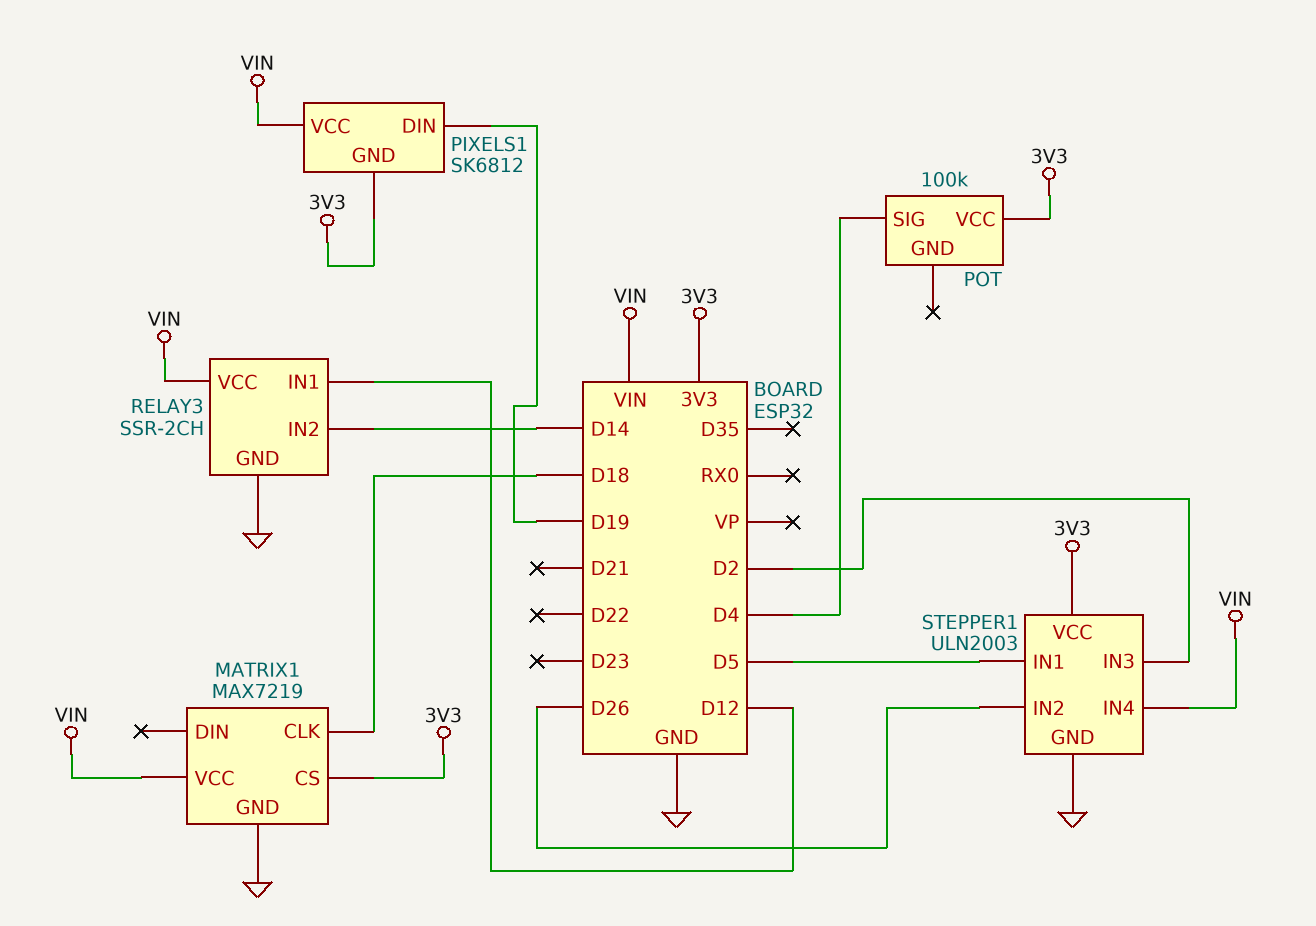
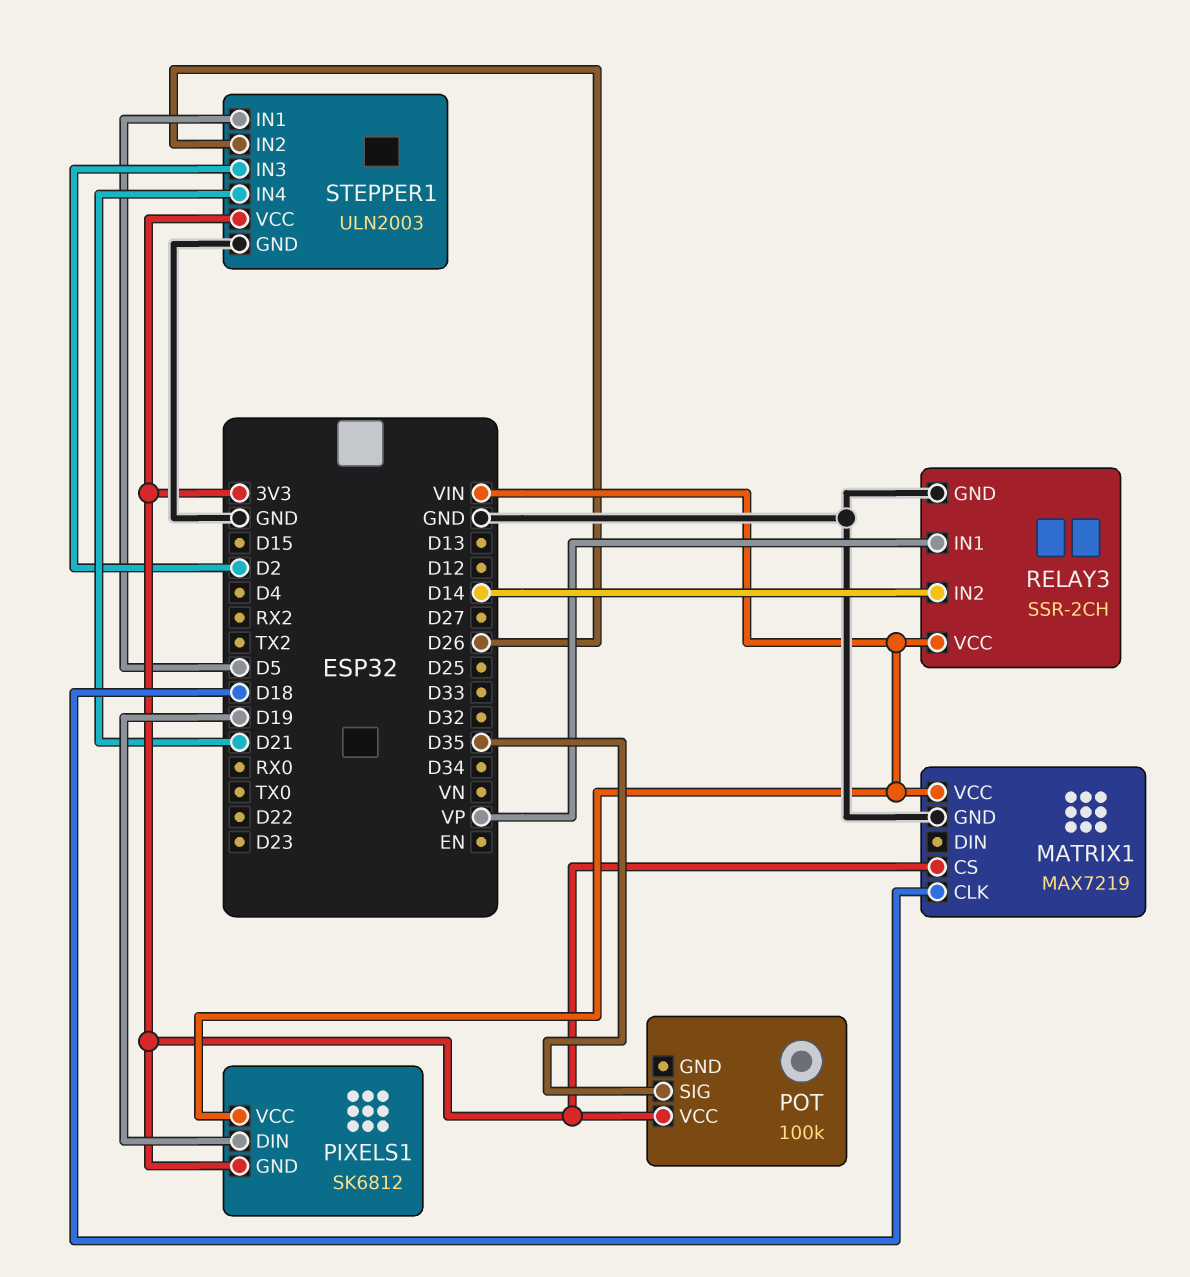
POT pin SIG: D4 -> D35
RELAY3 pin IN1: D12 -> VP
STEPPER1 pin IN4: VIN -> D21

